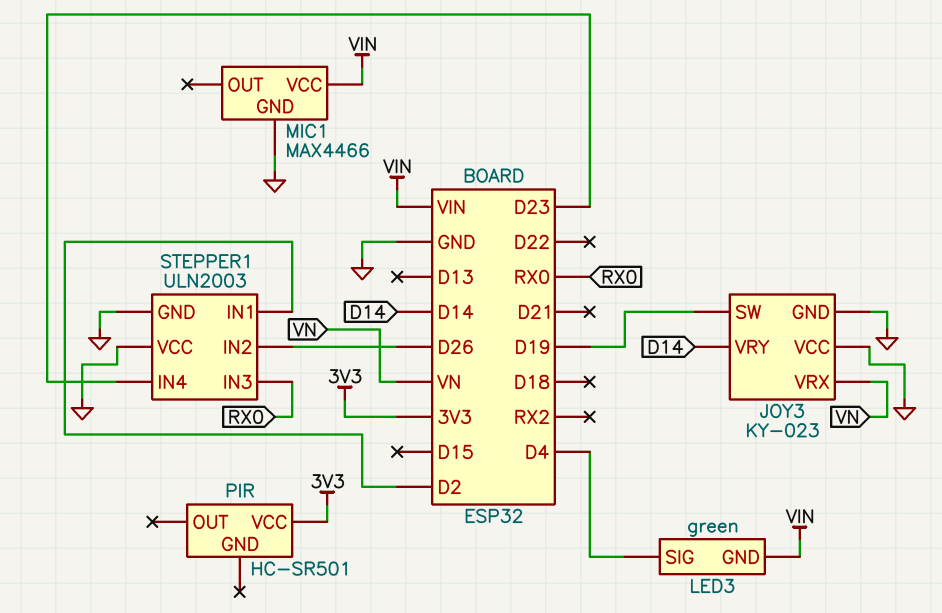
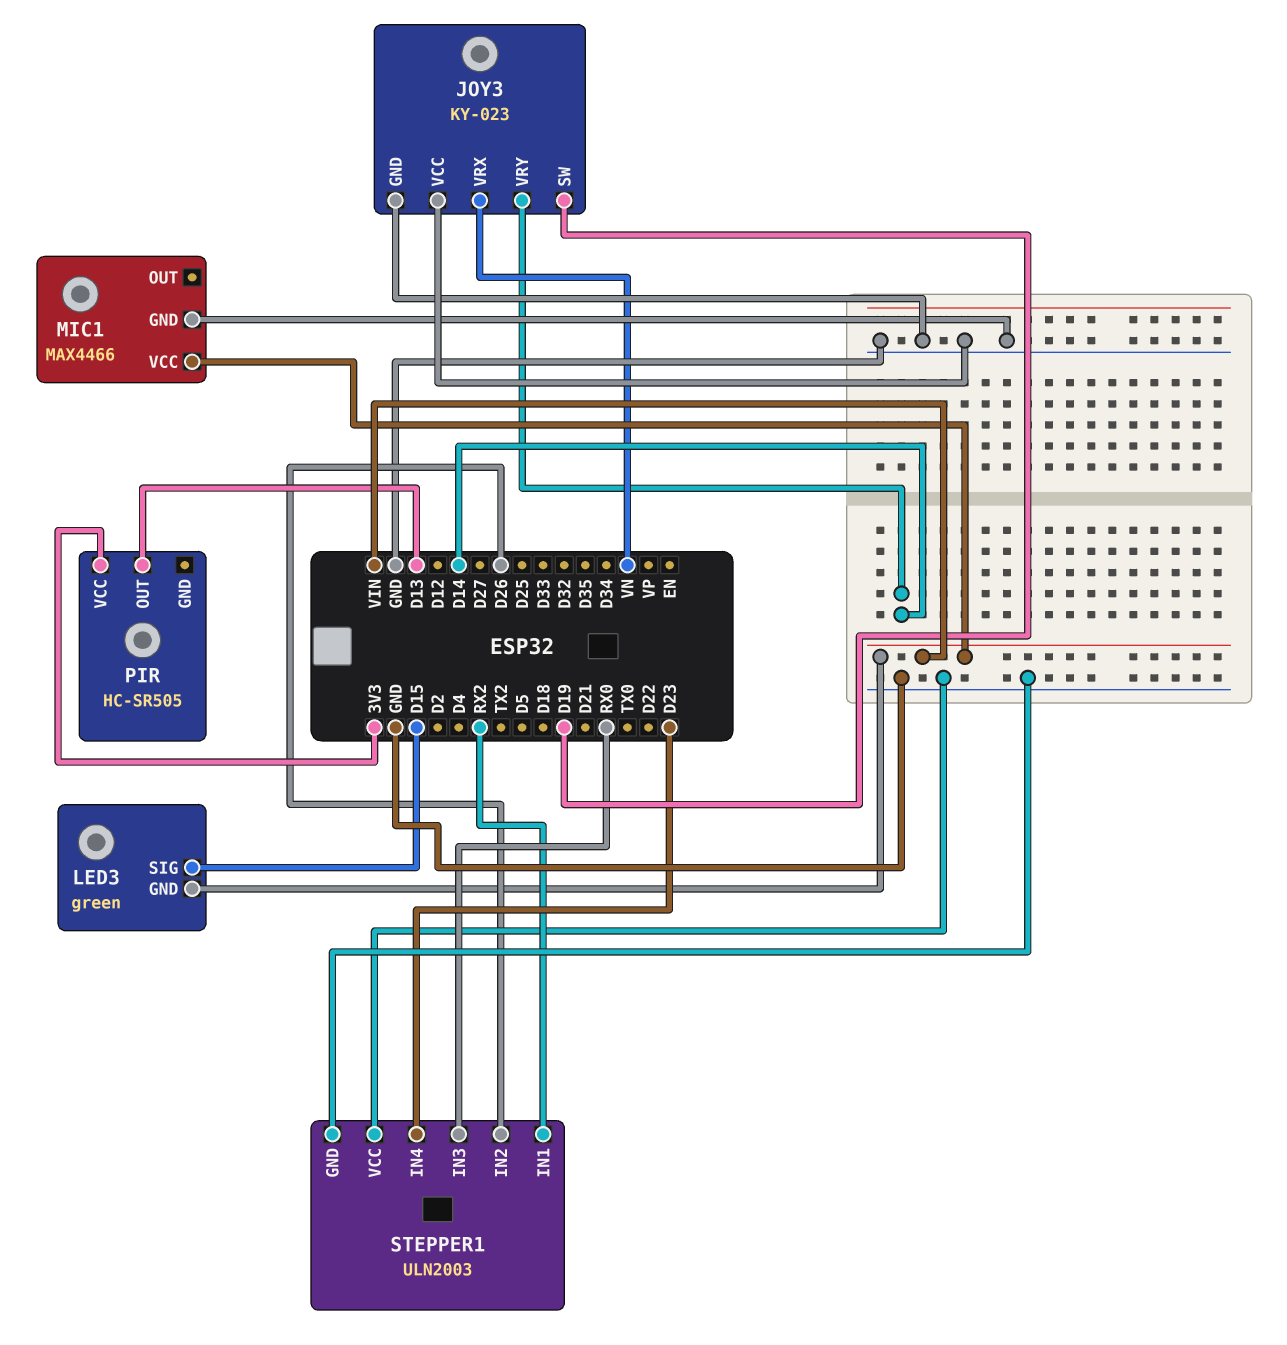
LED3 pin SIG: D4 -> D15
PIR: HC-SR501 -> HC-SR505
PIR pin OUT: none -> D13
STEPPER1 pin IN1: D2 -> RX2

